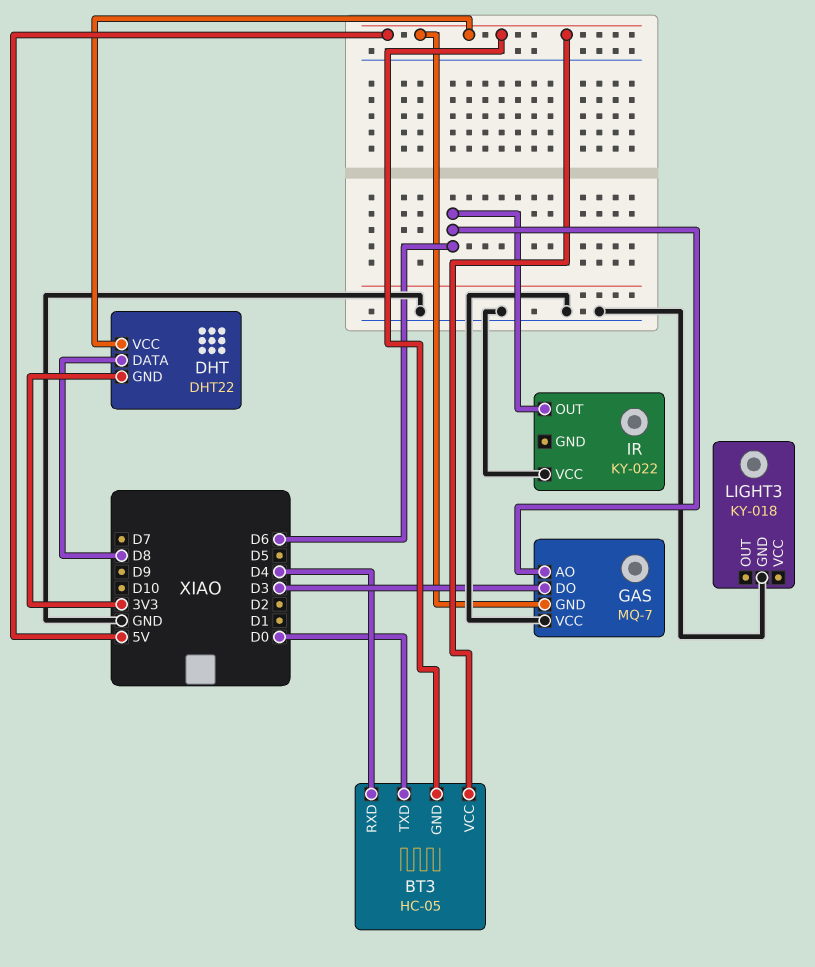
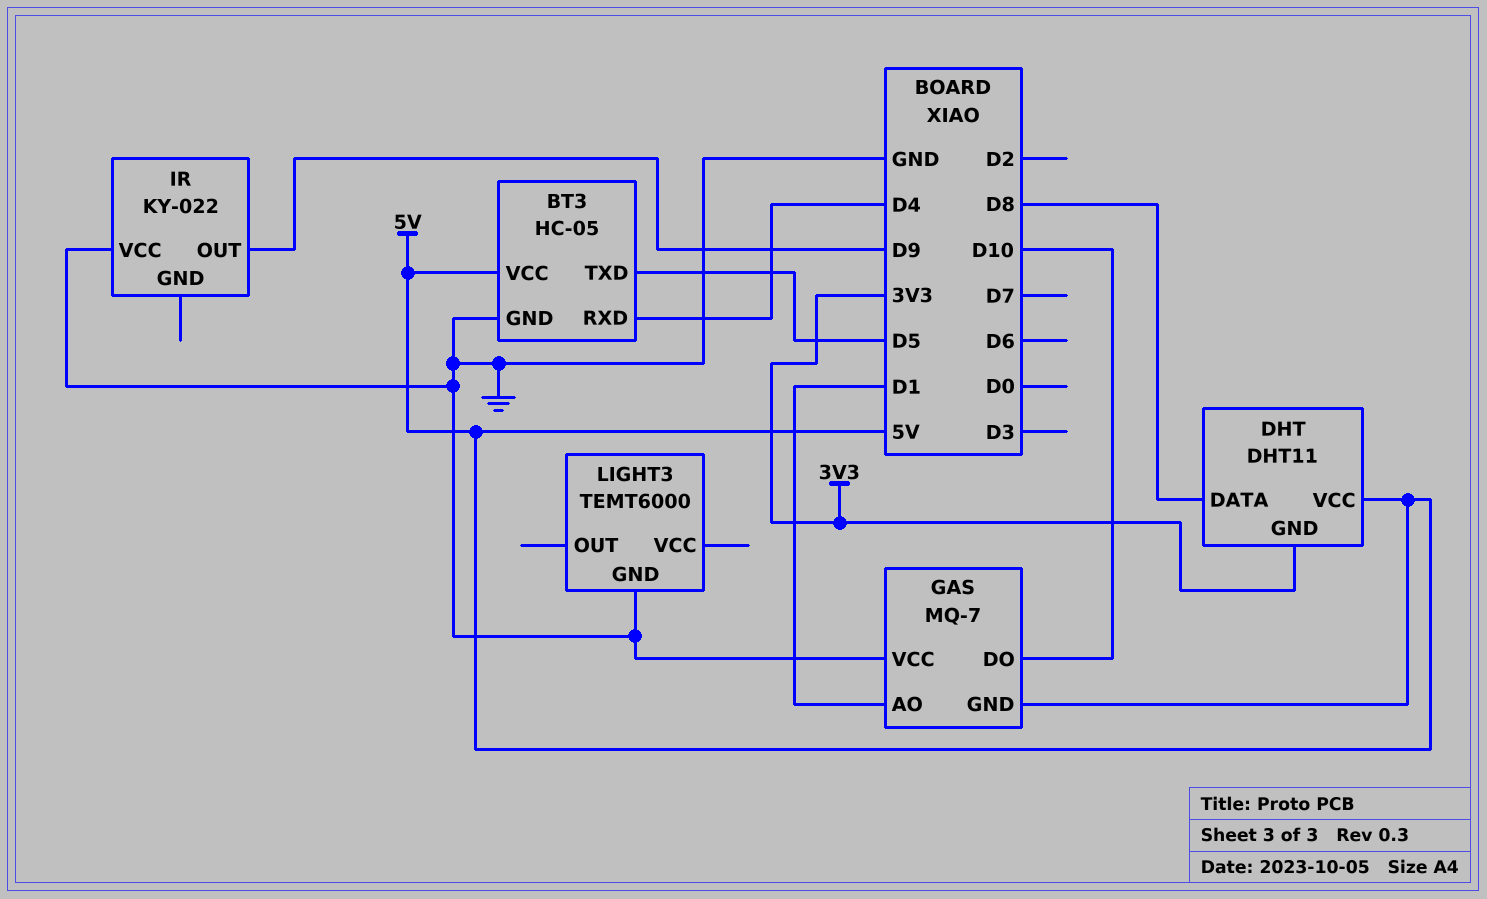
BT3 pin GND: 5V -> GND
BT3 pin TXD: D0 -> D5
DHT: DHT22 -> DHT11
GAS pin AO: D6 -> D1
GAS pin DO: D3 -> D10
IR pin OUT: D6 -> D9
LIGHT3: KY-018 -> TEMT6000

